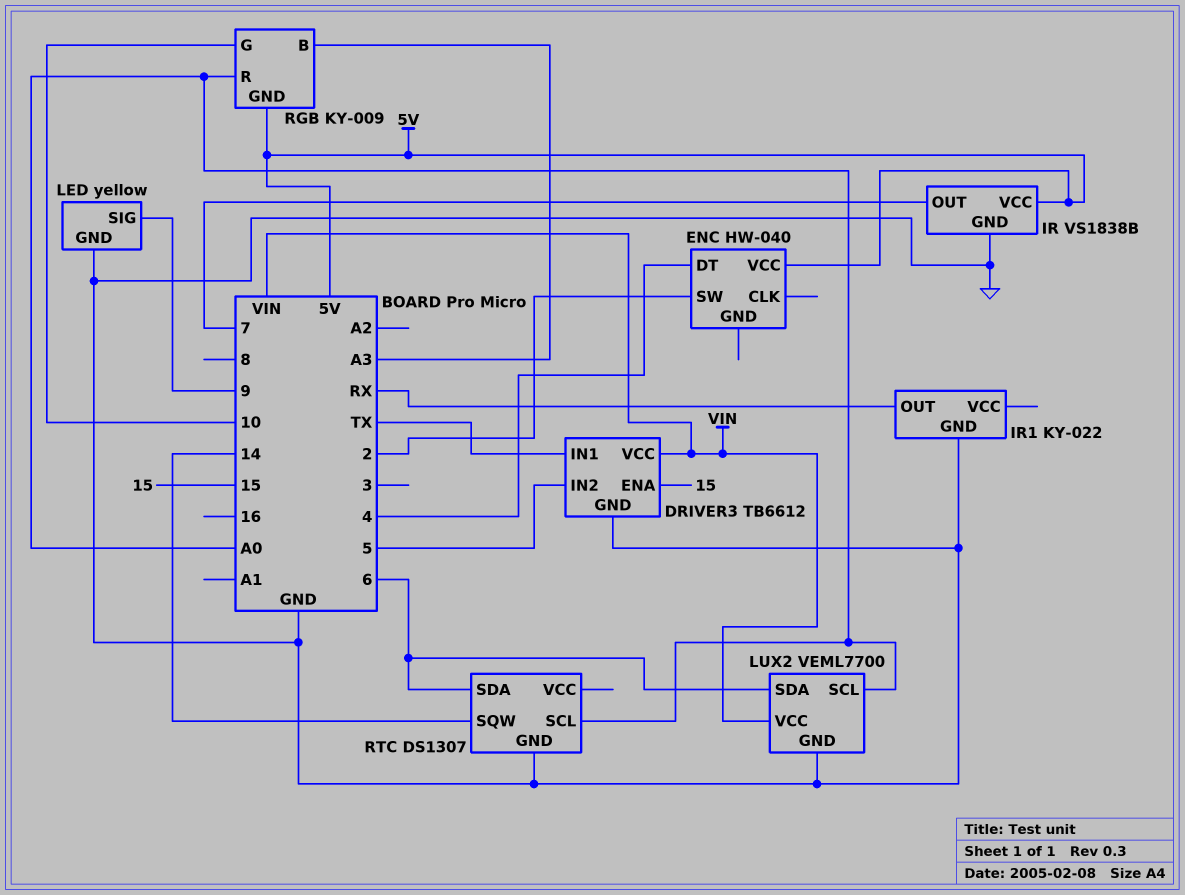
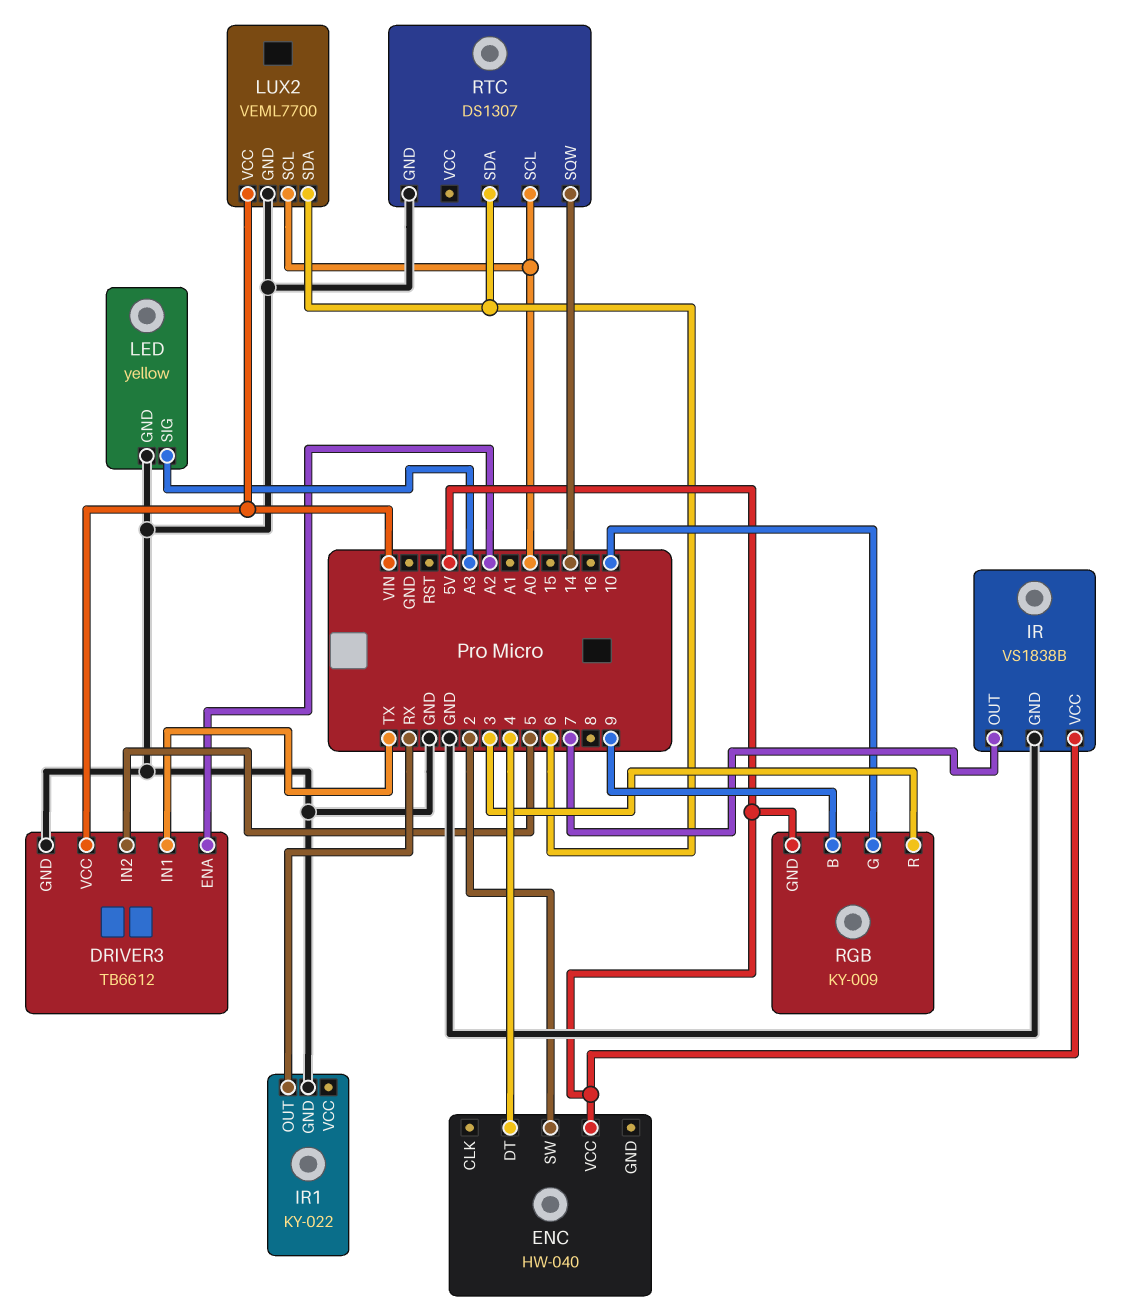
DRIVER3 pin ENA: 15 -> A2
LED pin SIG: 9 -> A3
RGB pin B: A3 -> 9
RGB pin R: A0 -> 3

